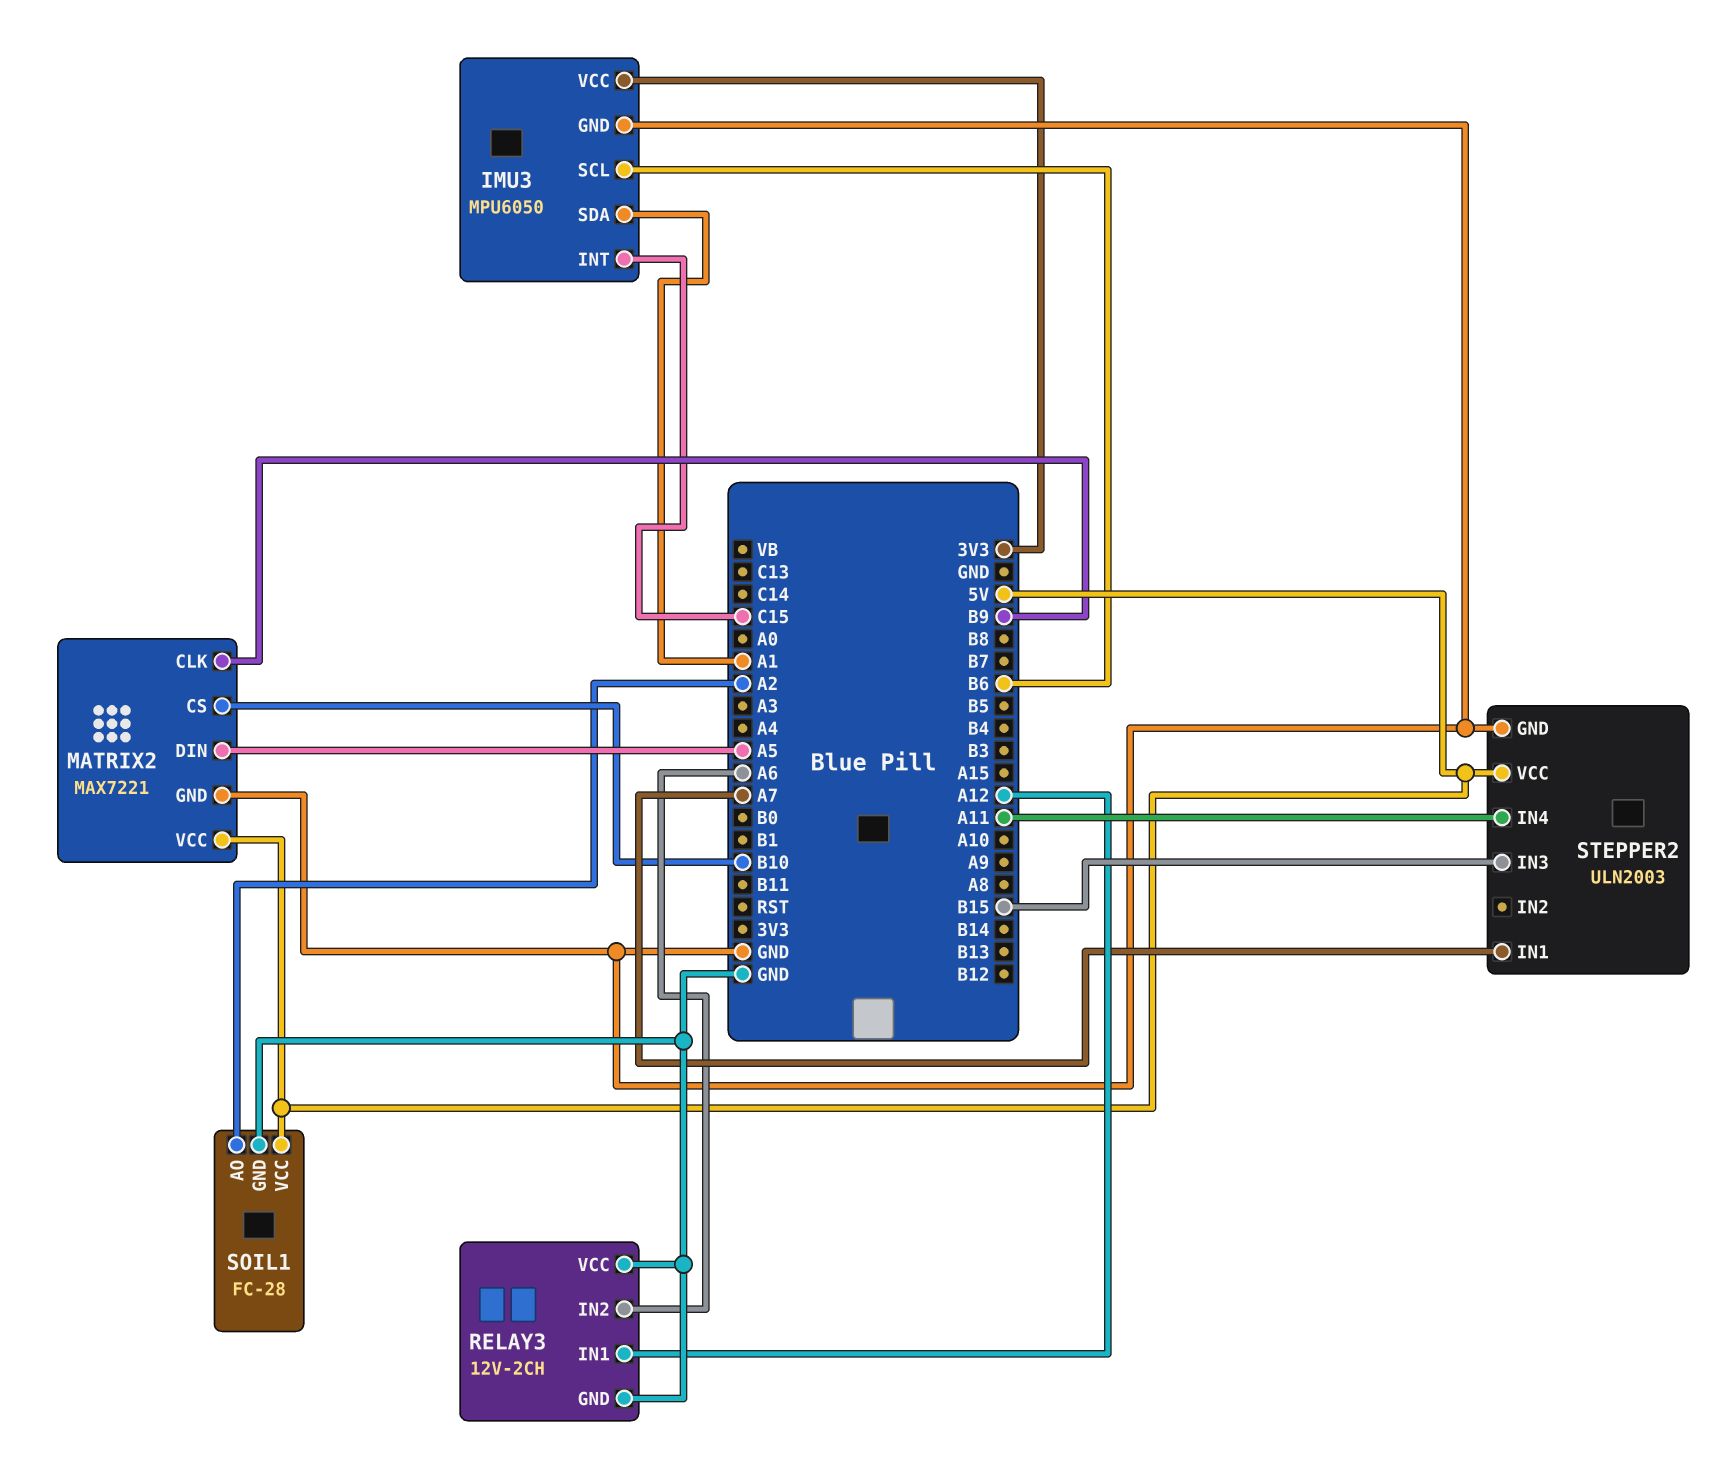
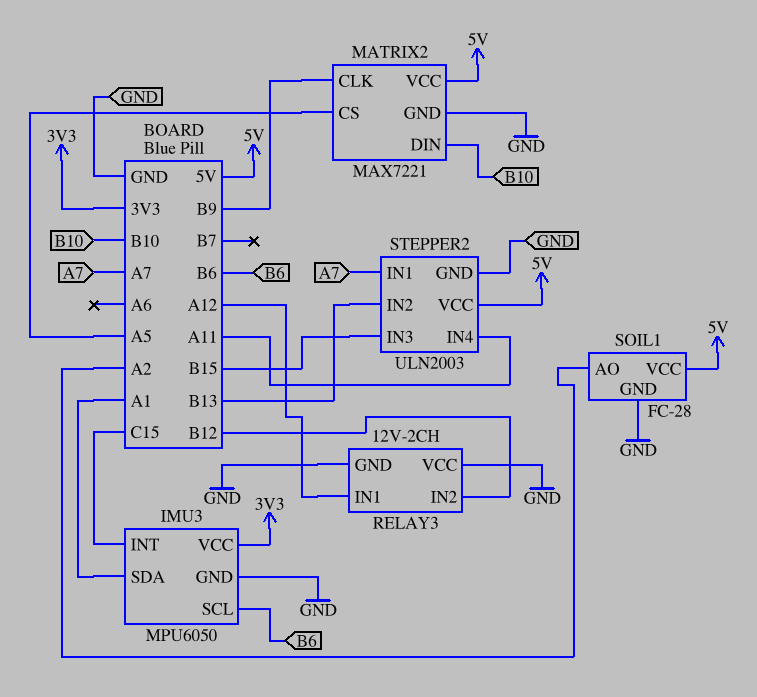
MATRIX2 pin CS: B10 -> A5
MATRIX2 pin DIN: A5 -> B10
RELAY3 pin IN2: A6 -> B12
STEPPER2 pin IN2: none -> B13

